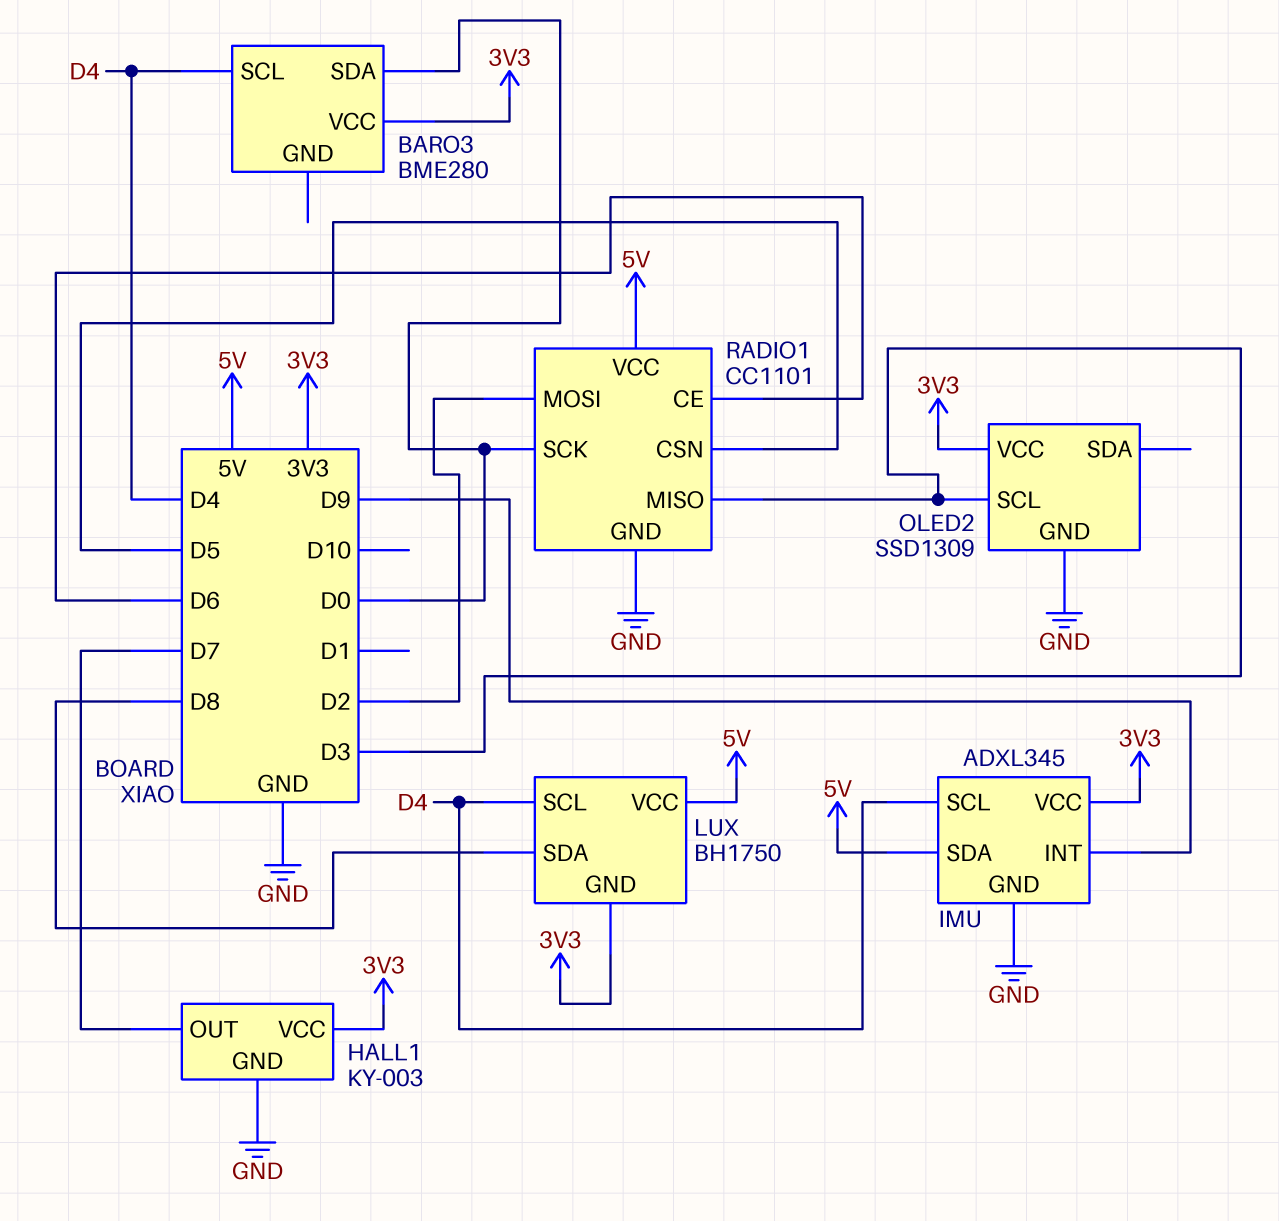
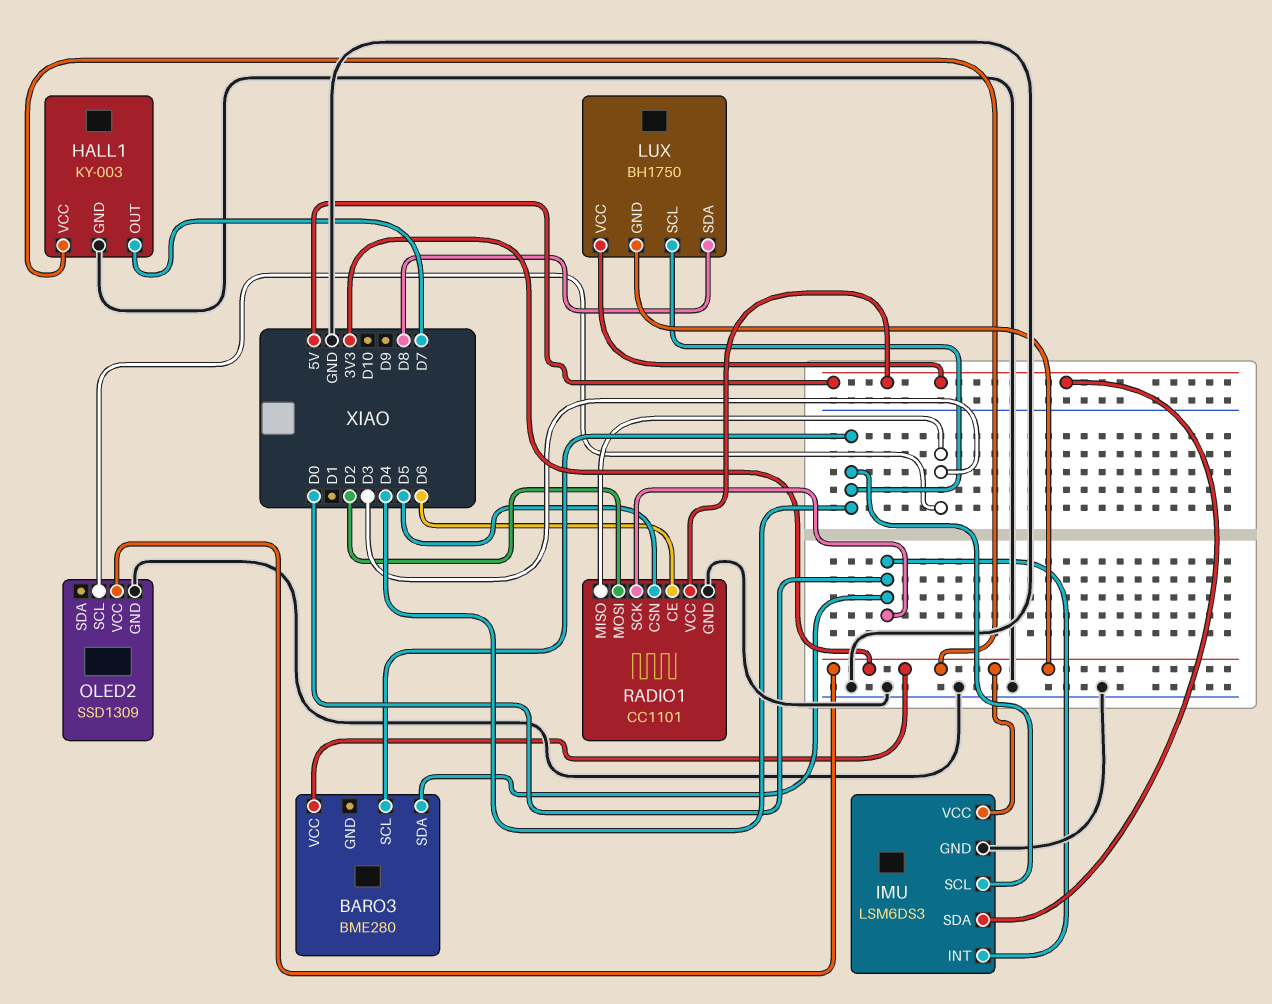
IMU: ADXL345 -> LSM6DS3
IMU pin INT: D9 -> D0

